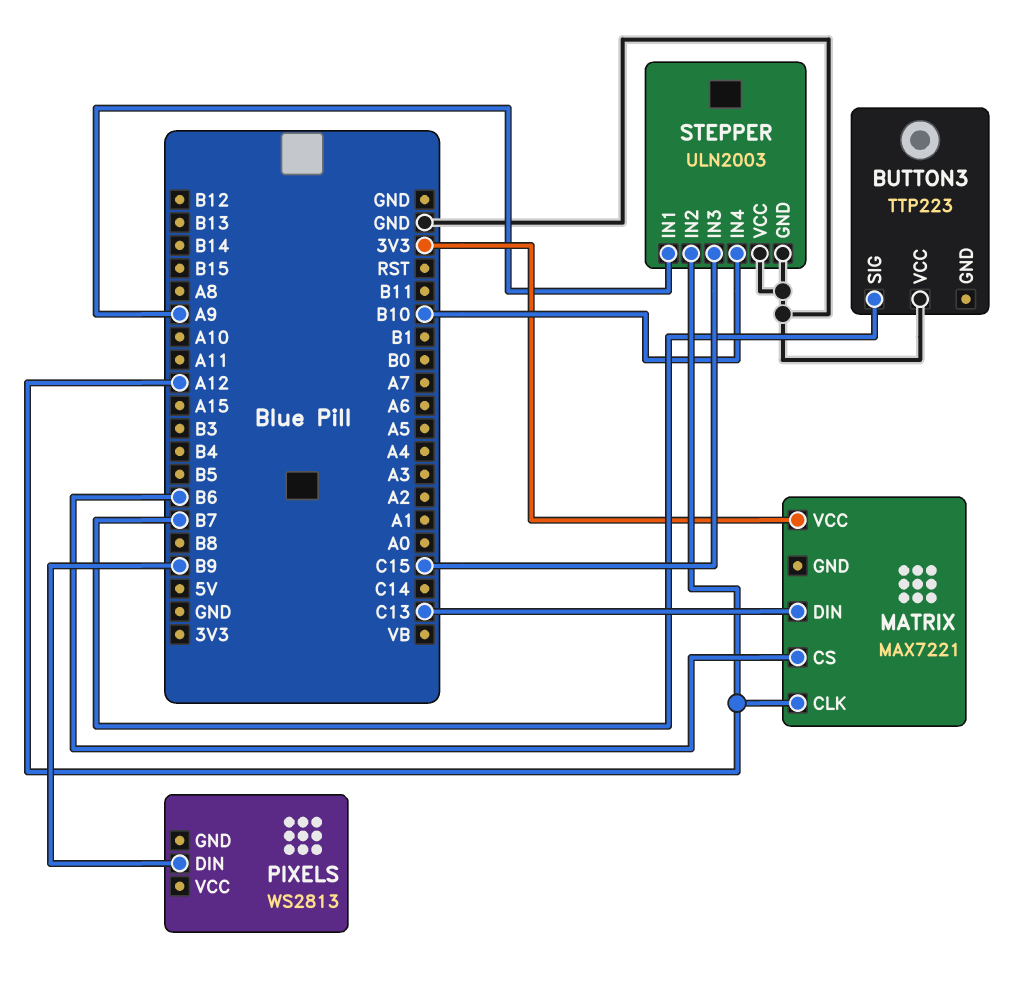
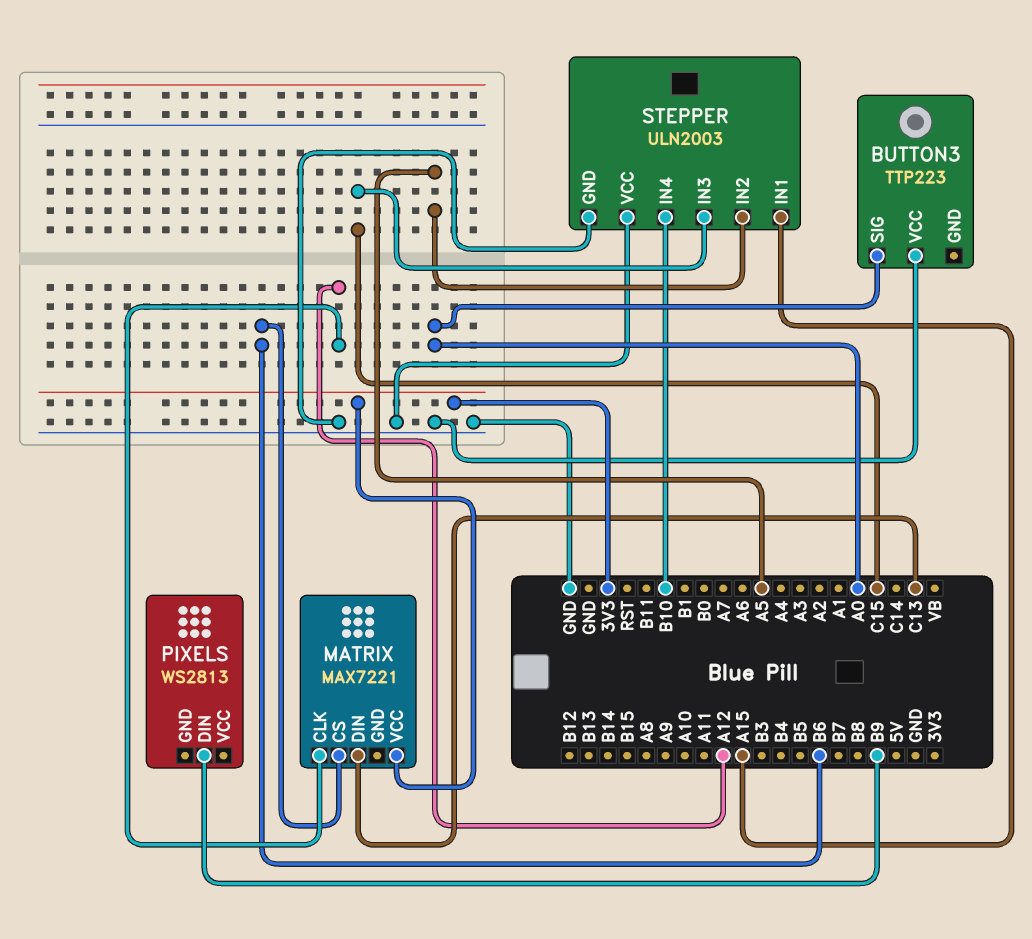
BUTTON3 pin SIG: B7 -> A0
STEPPER pin IN1: A9 -> A15
STEPPER pin IN2: A12 -> A5

